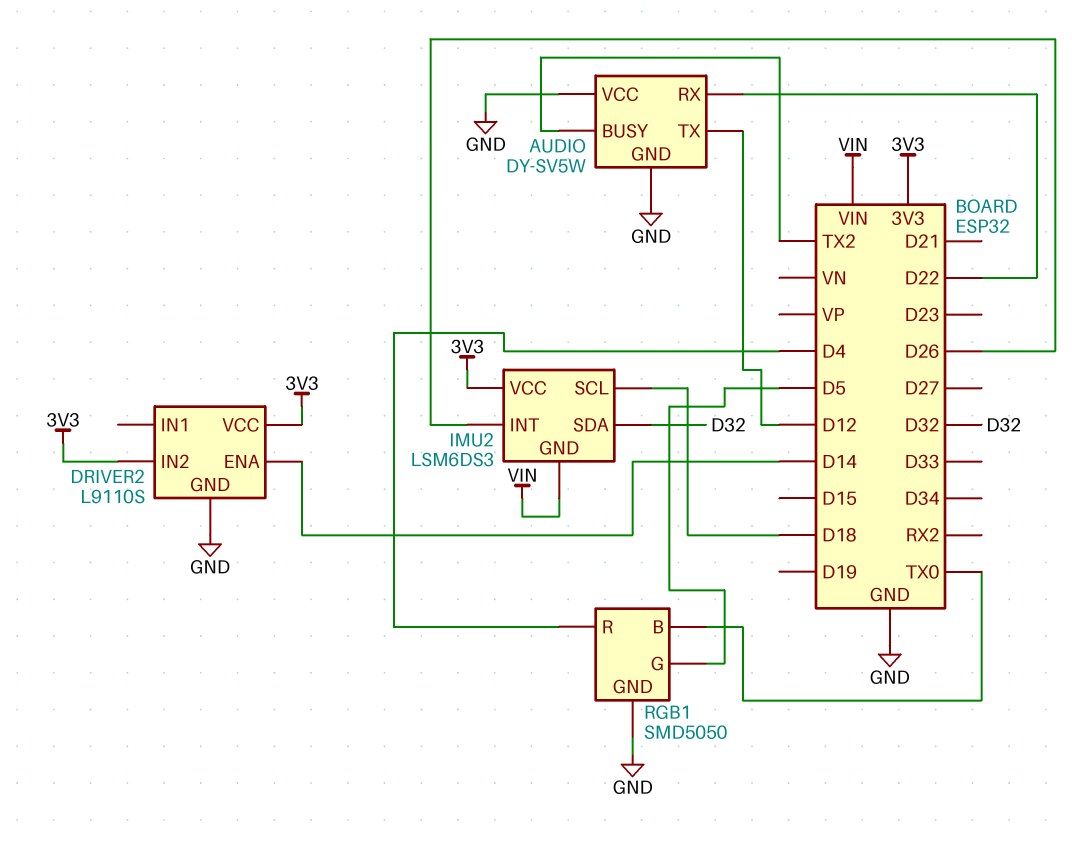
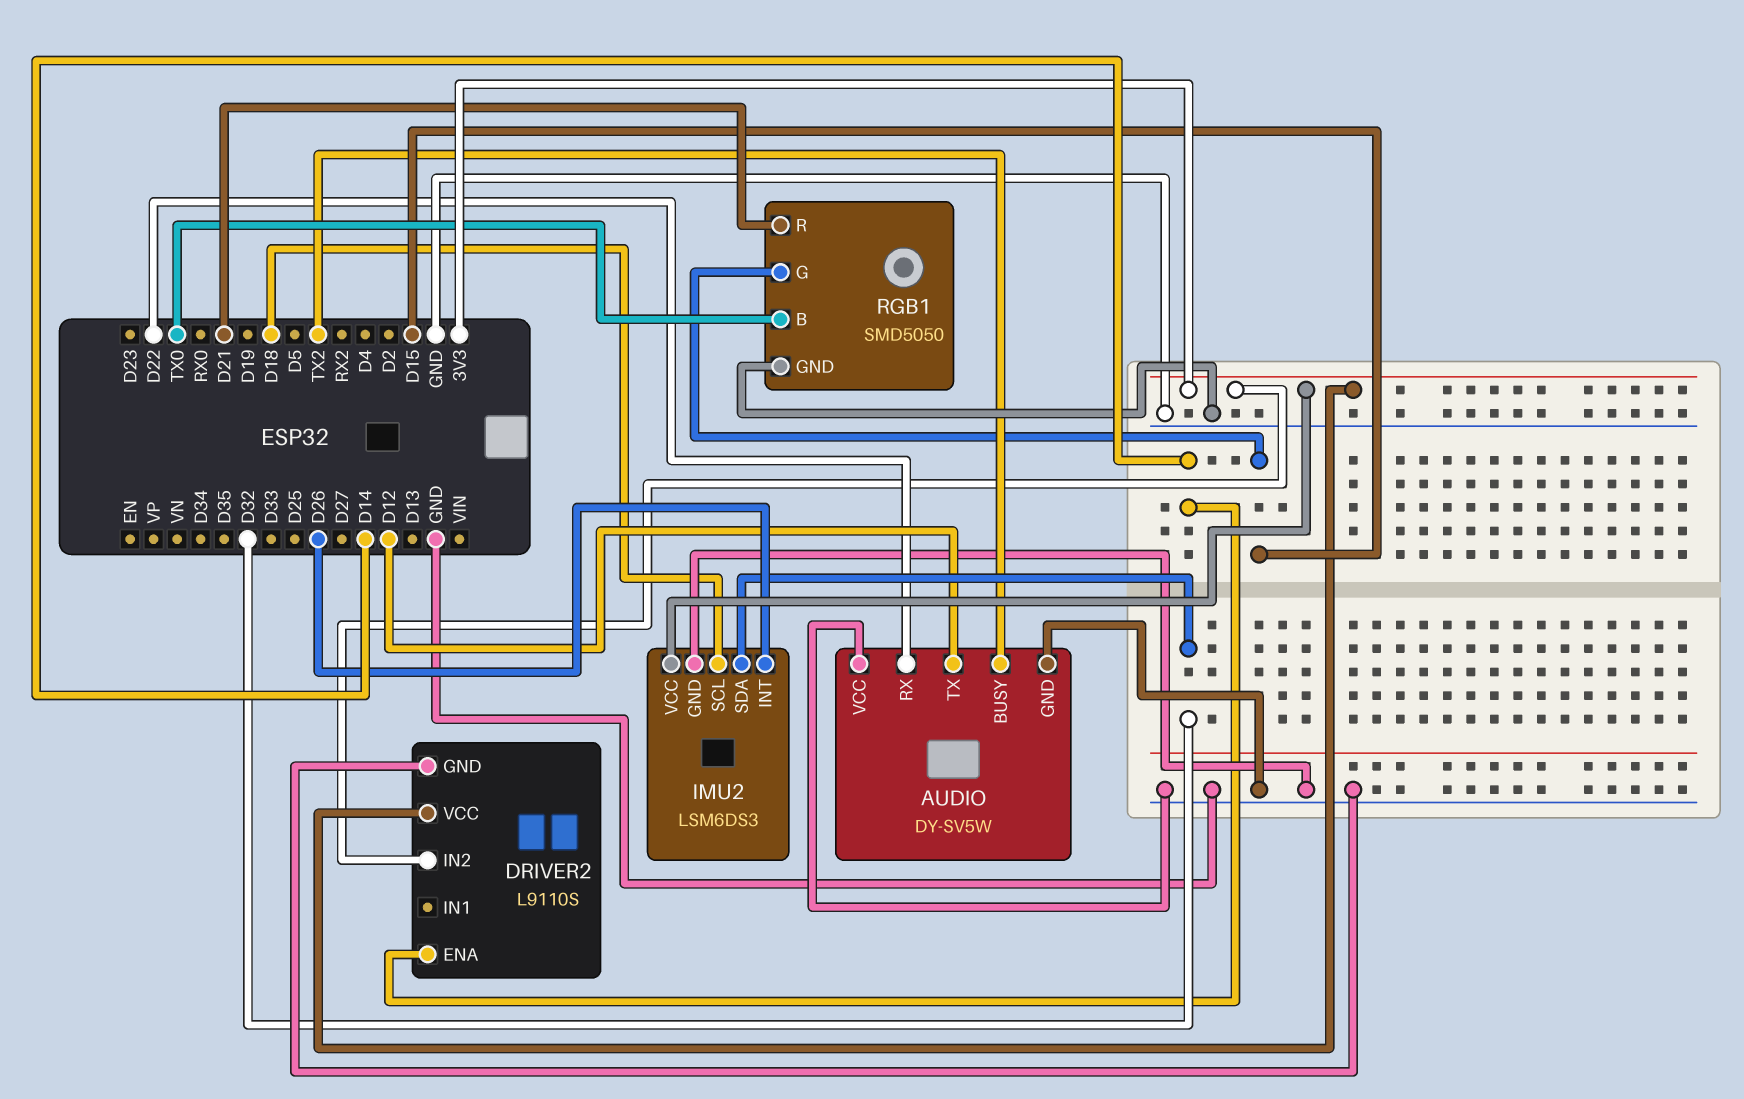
IMU2 pin GND: VIN -> GND
RGB1 pin G: D5 -> D15
RGB1 pin R: D4 -> D21

